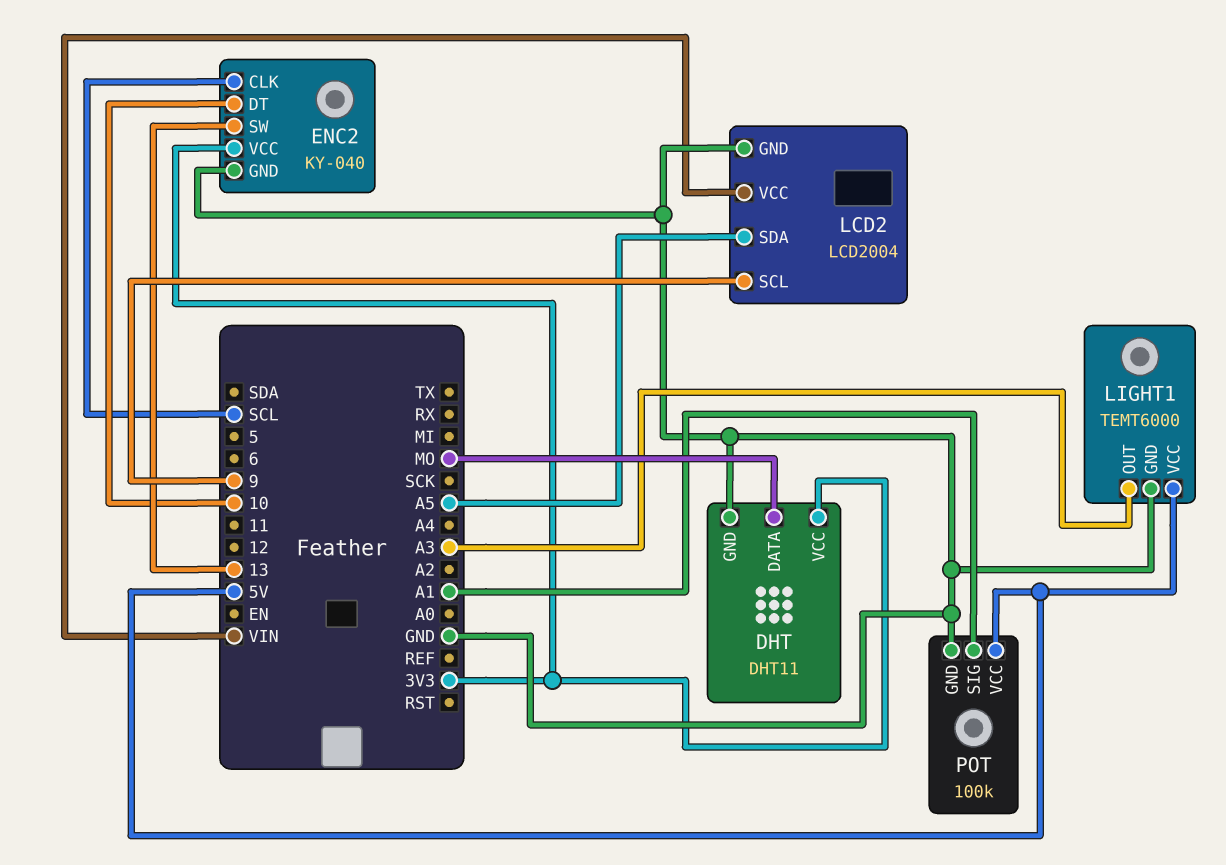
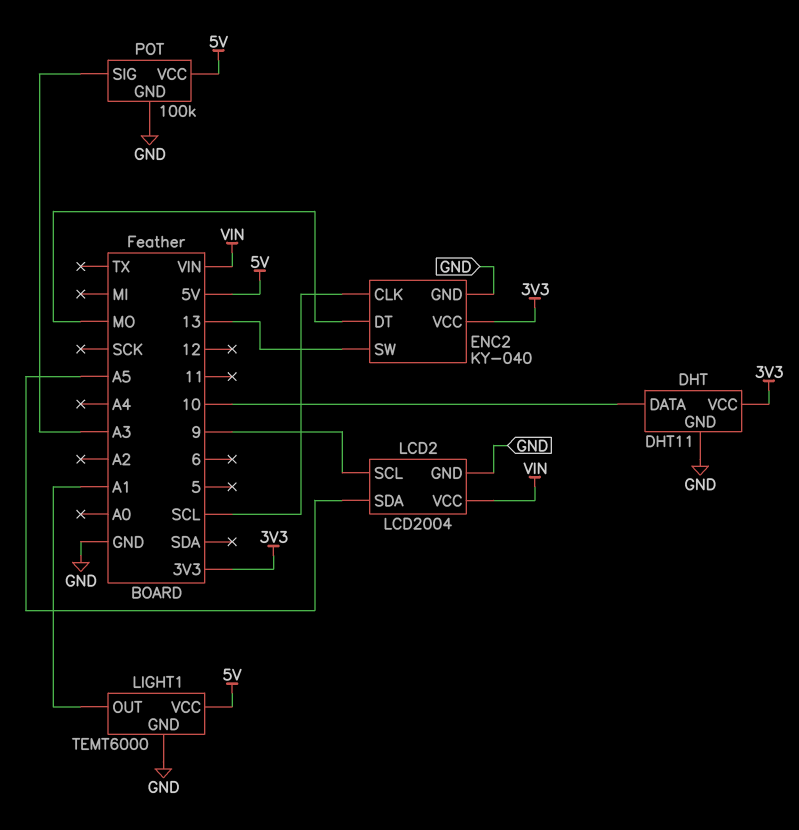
DHT pin DATA: MO -> 10
ENC2 pin DT: 10 -> MO
LIGHT1 pin OUT: A3 -> A1
POT pin SIG: A1 -> A3

